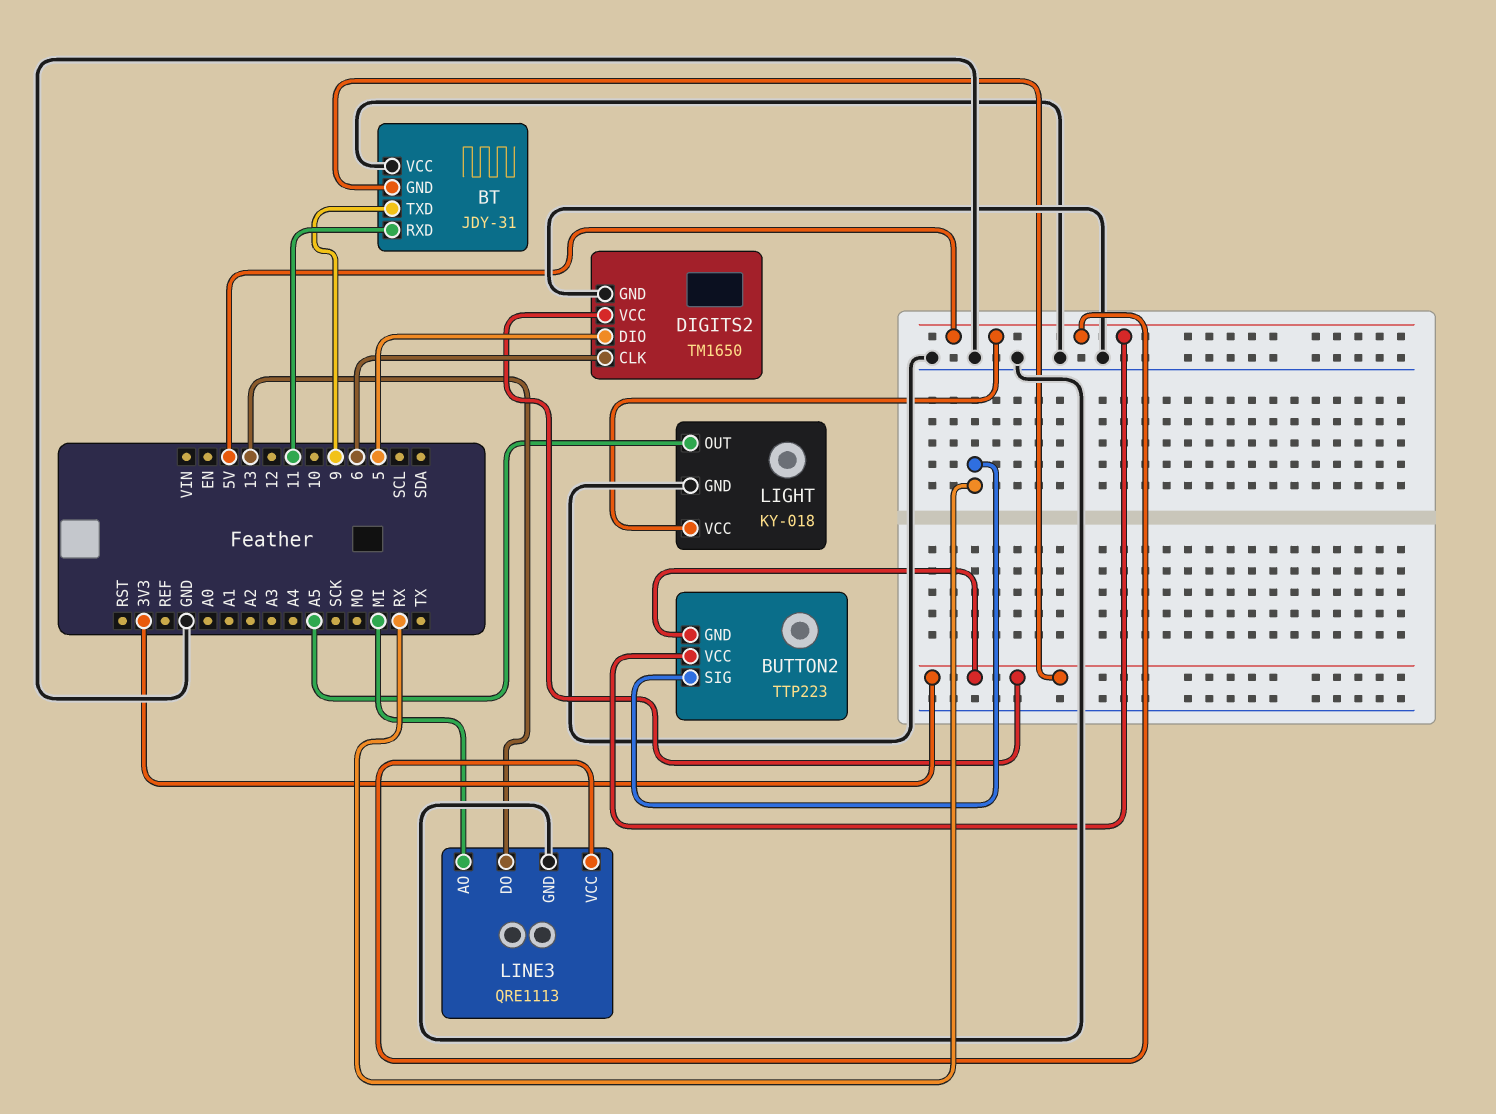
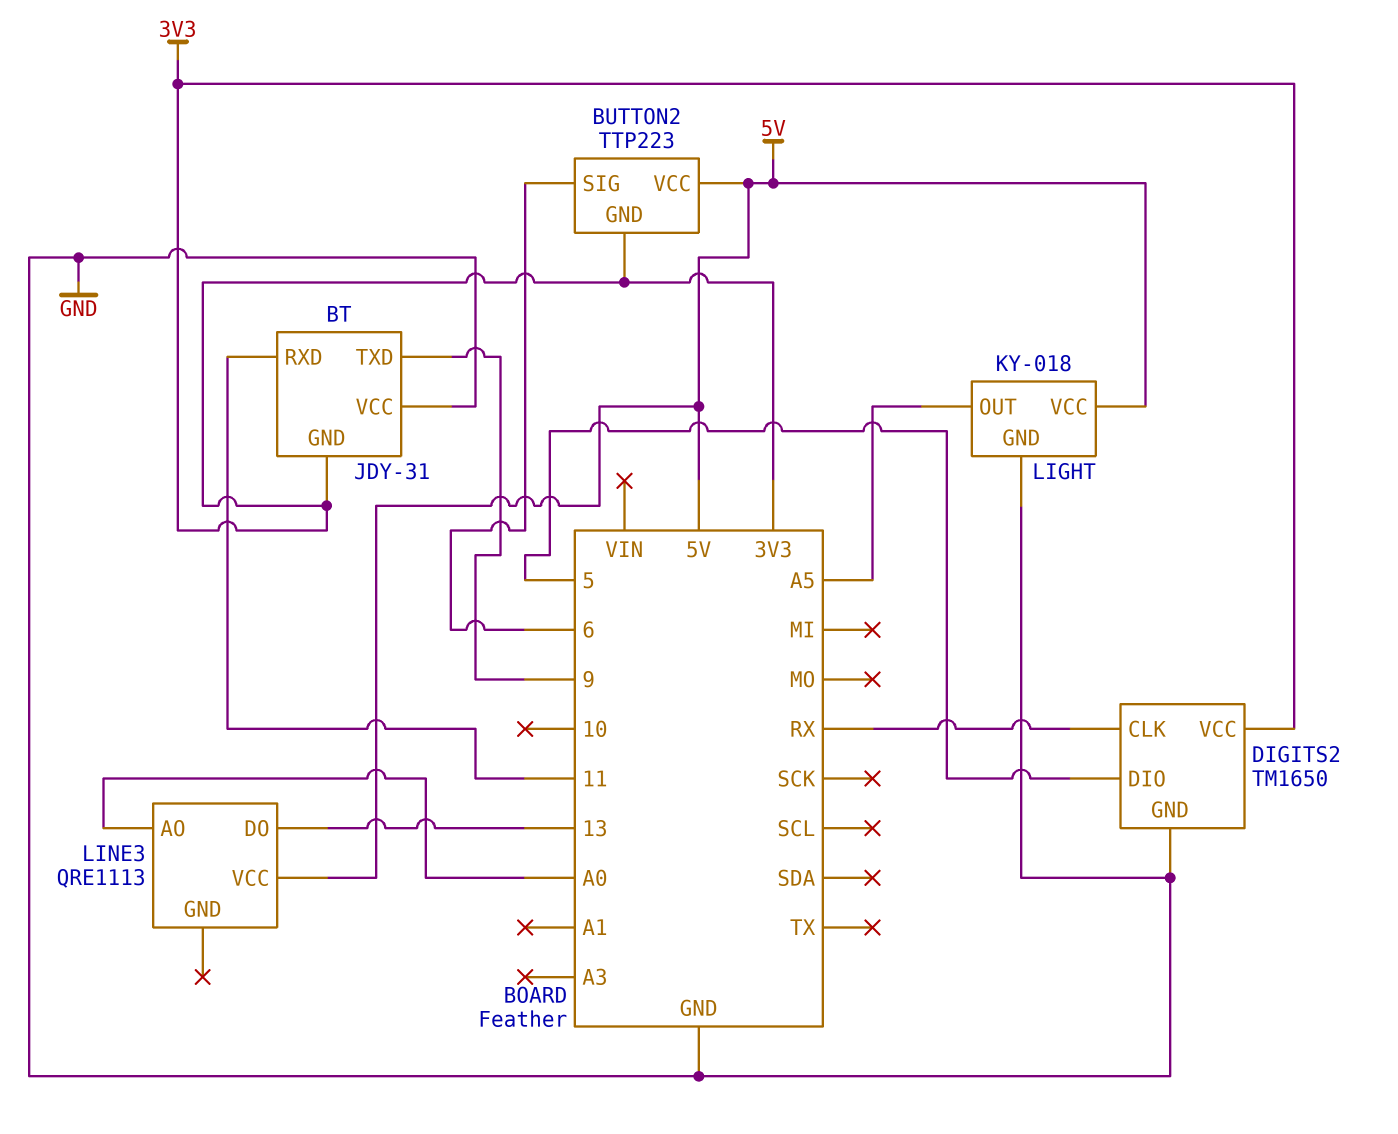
BUTTON2 pin SIG: RX -> 6
DIGITS2 pin CLK: 6 -> RX
LINE3 pin AO: MI -> A0
LINE3 pin GND: GND -> none

